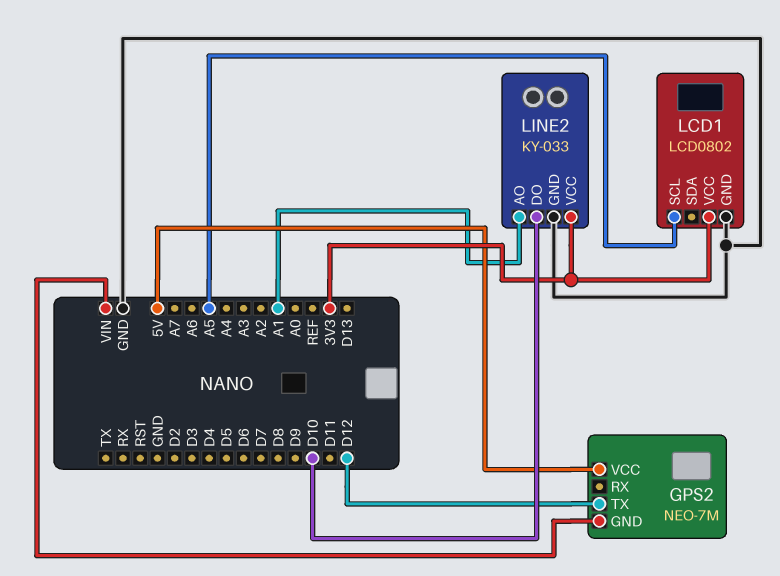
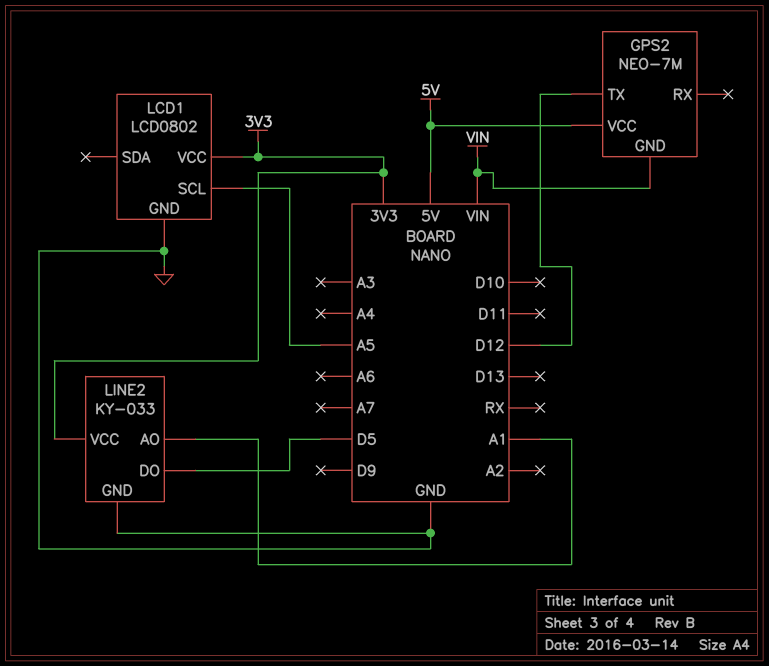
LINE2 pin DO: D10 -> D5

